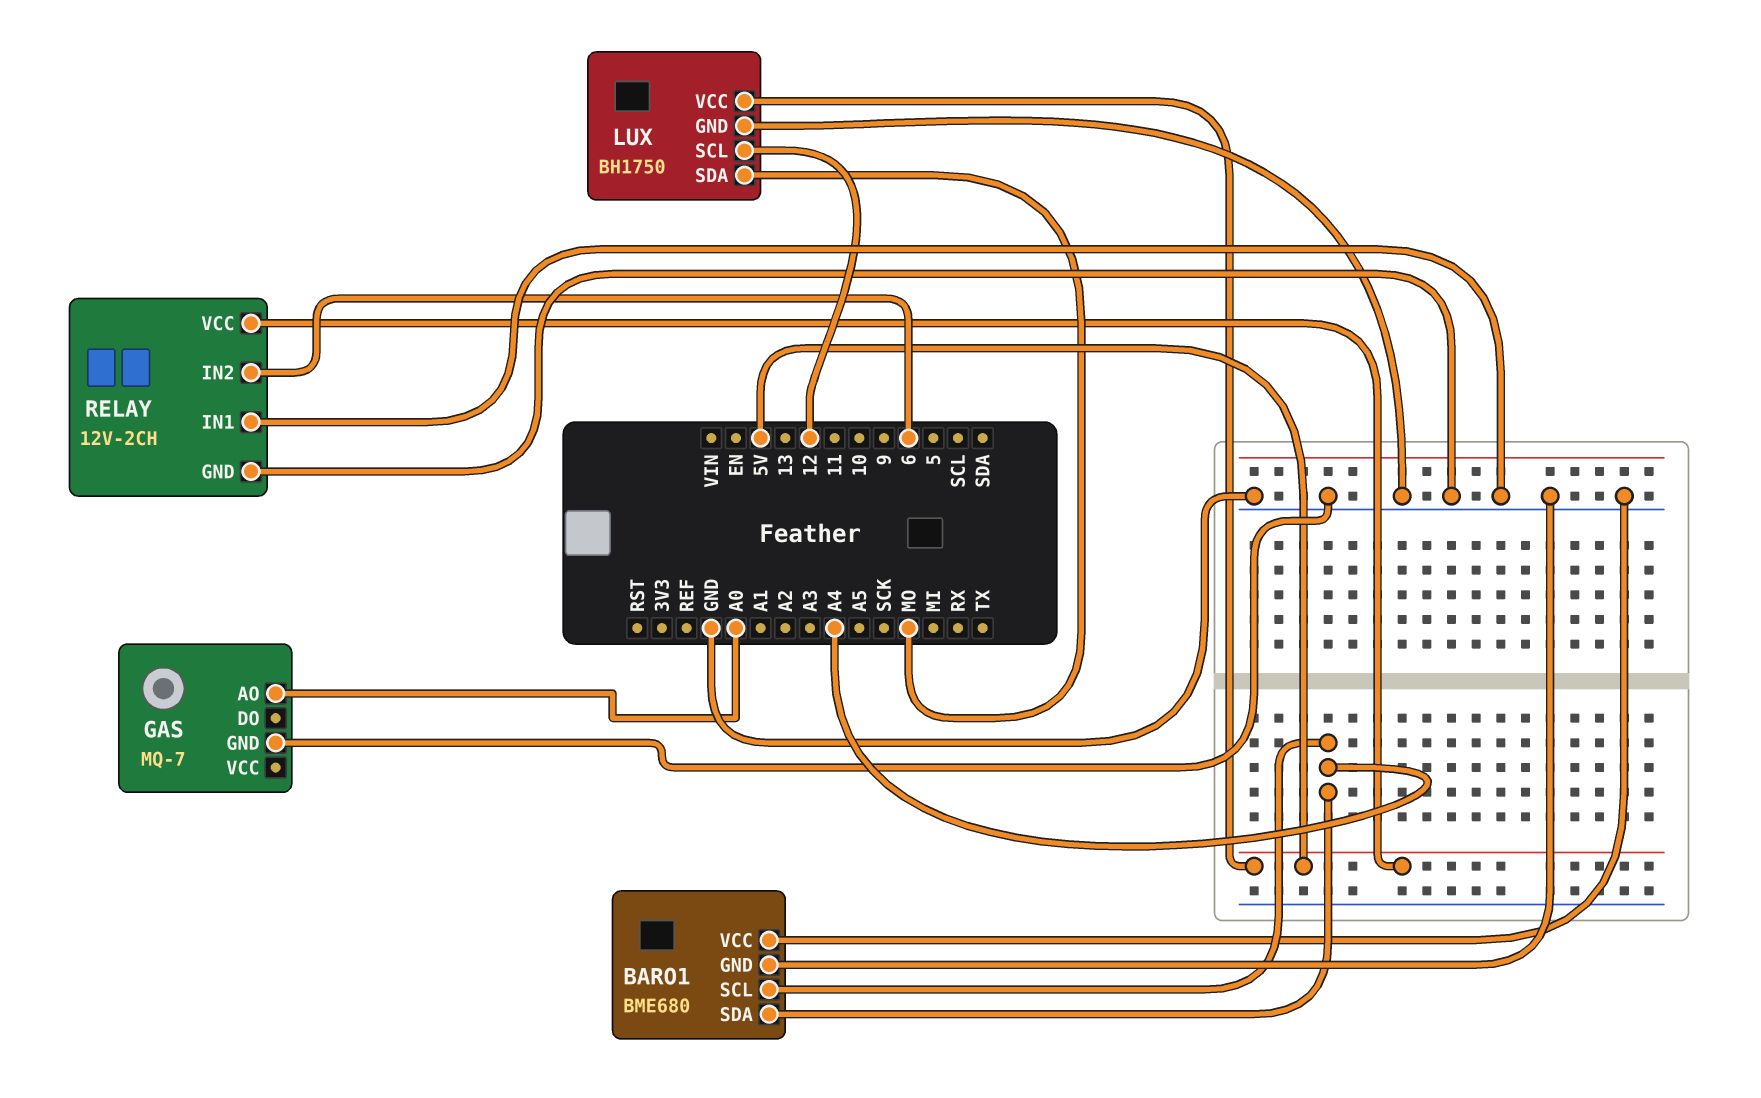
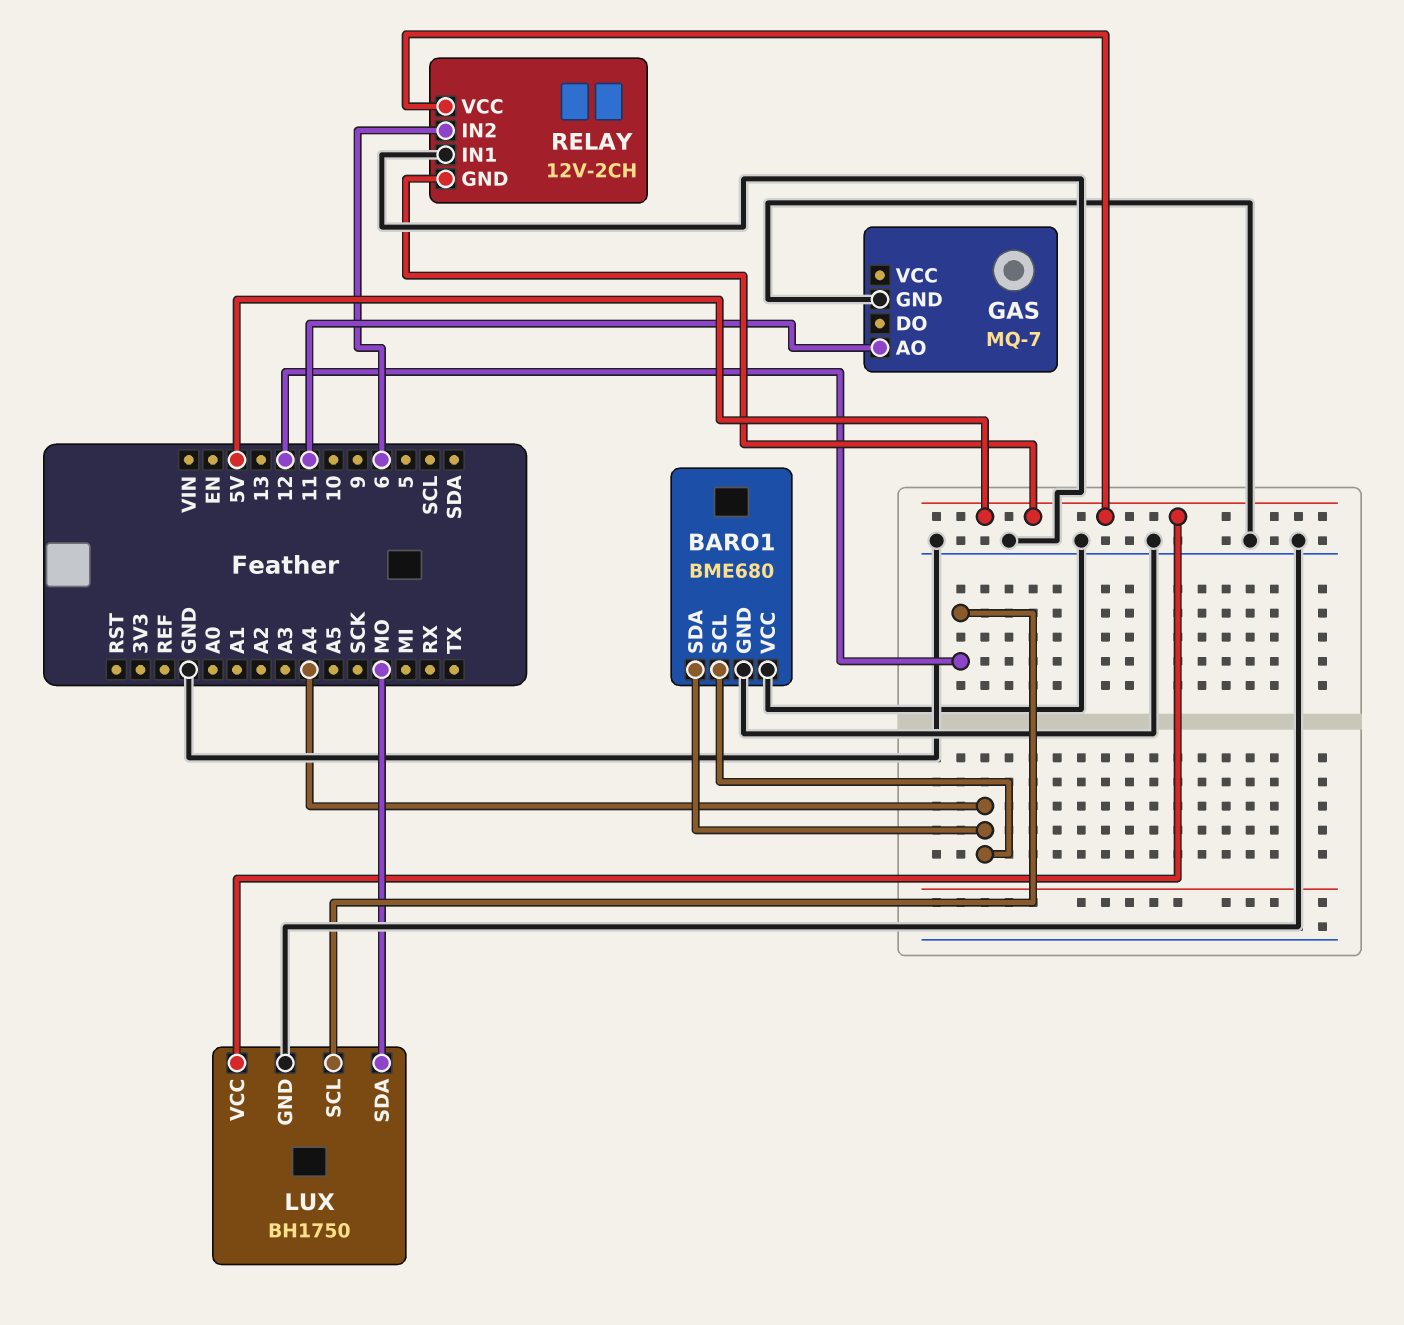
GAS pin AO: A0 -> 11
RELAY pin GND: GND -> 5V

